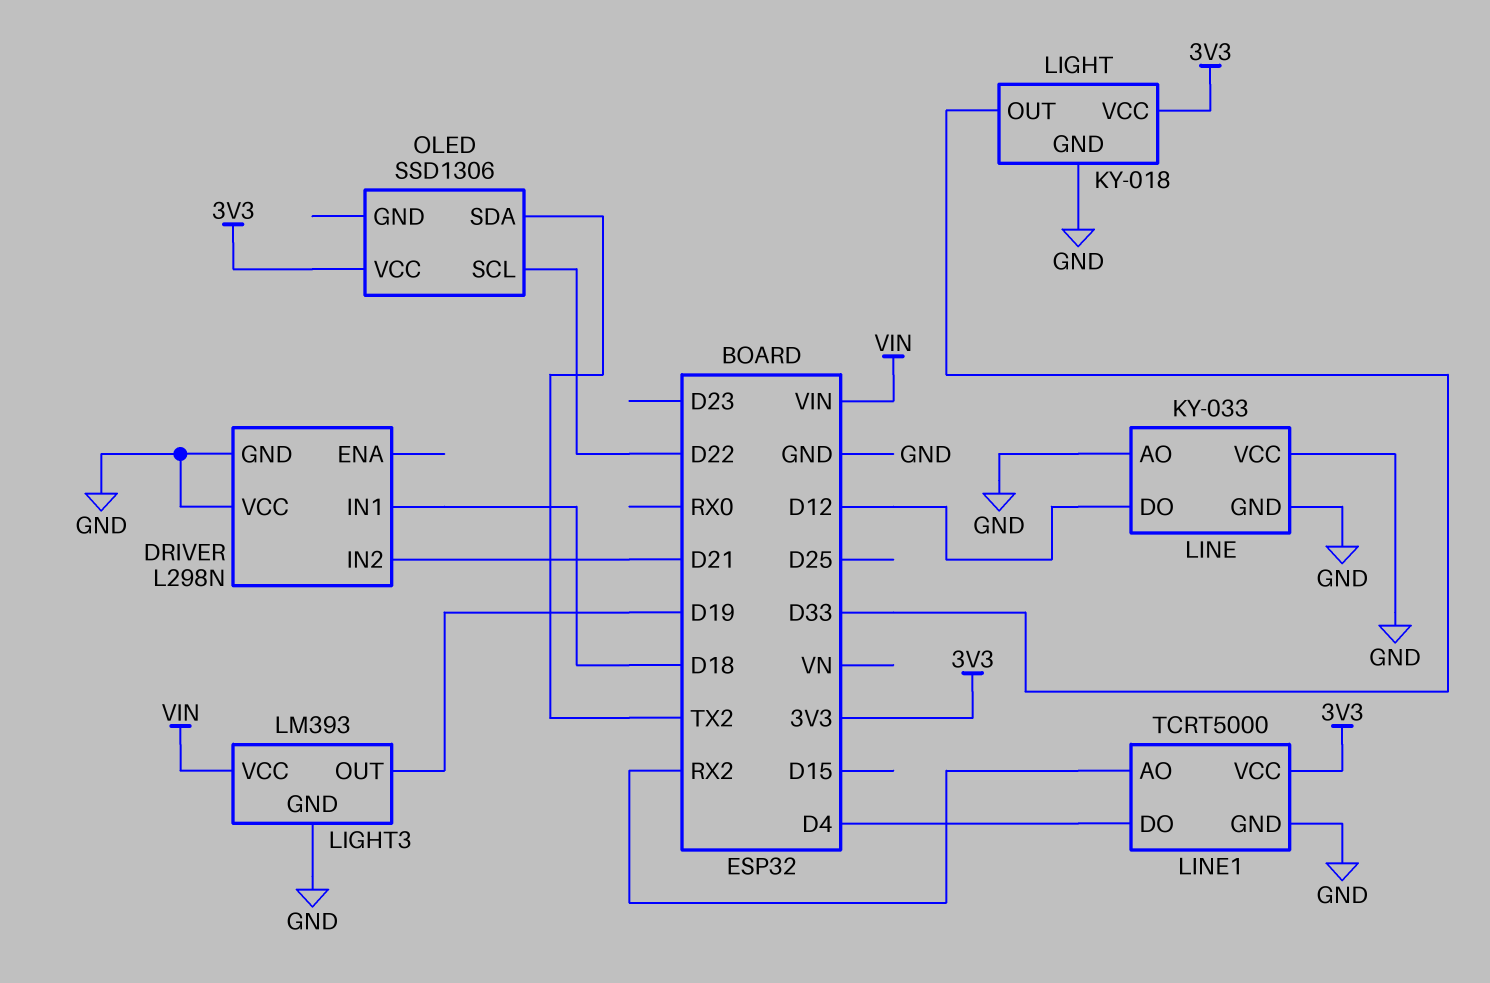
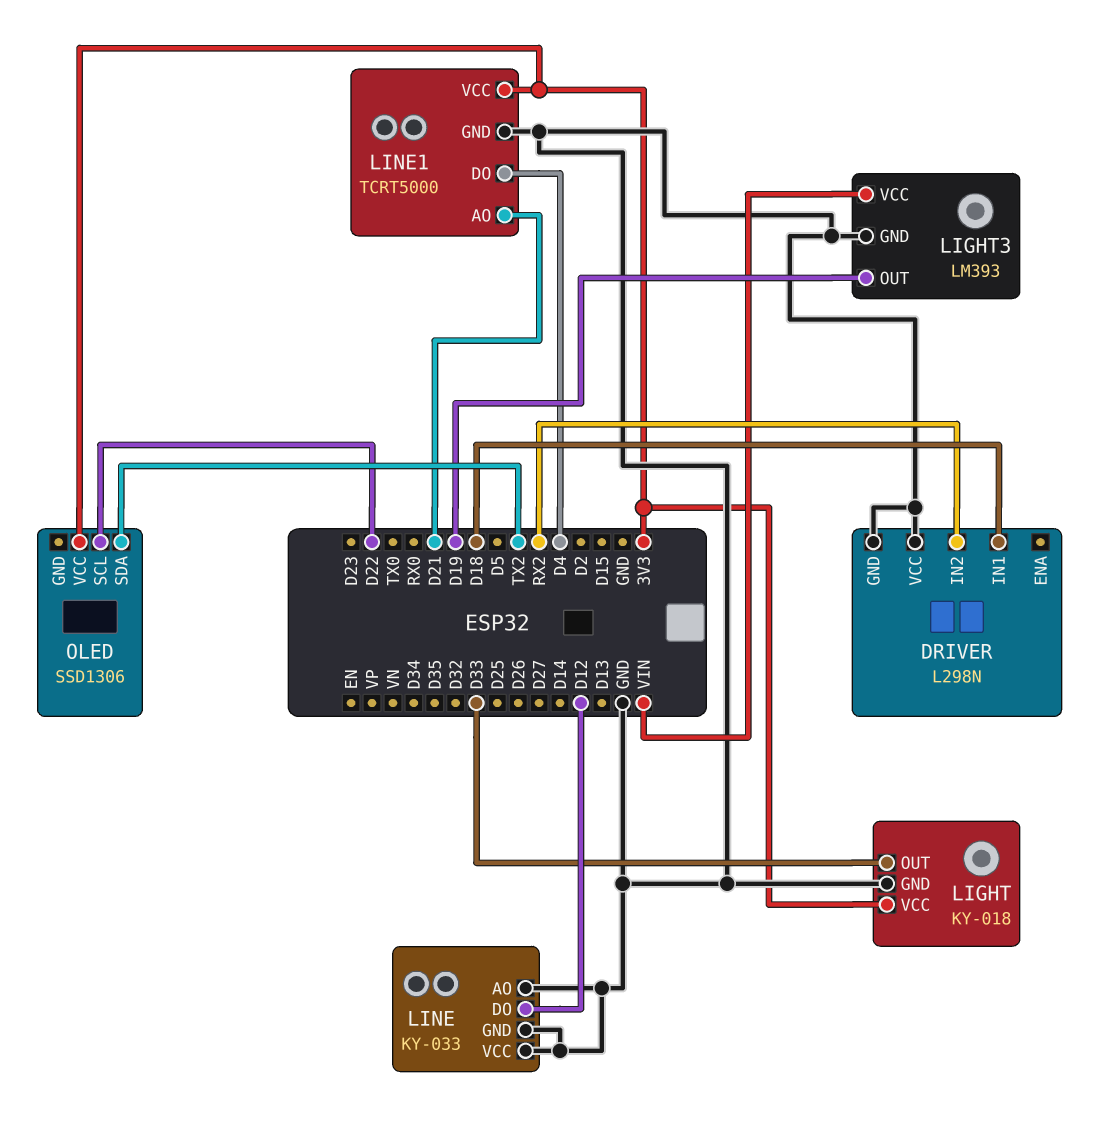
DRIVER pin IN2: D21 -> RX2
LINE1 pin AO: RX2 -> D21

